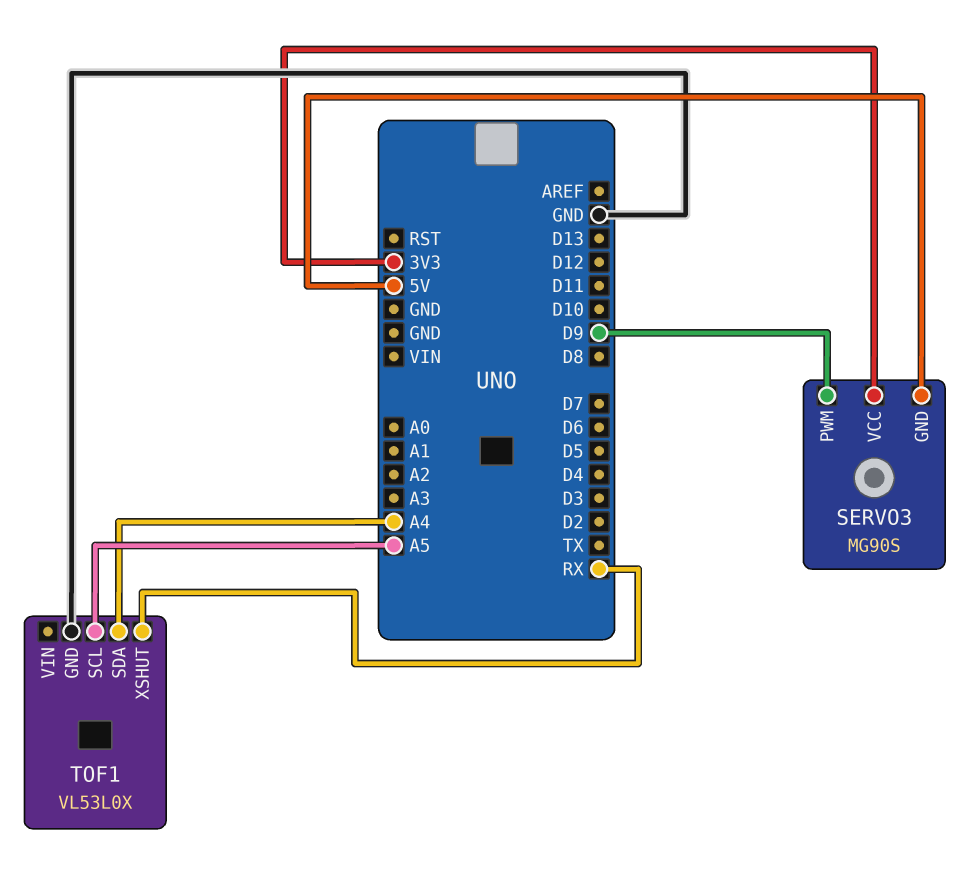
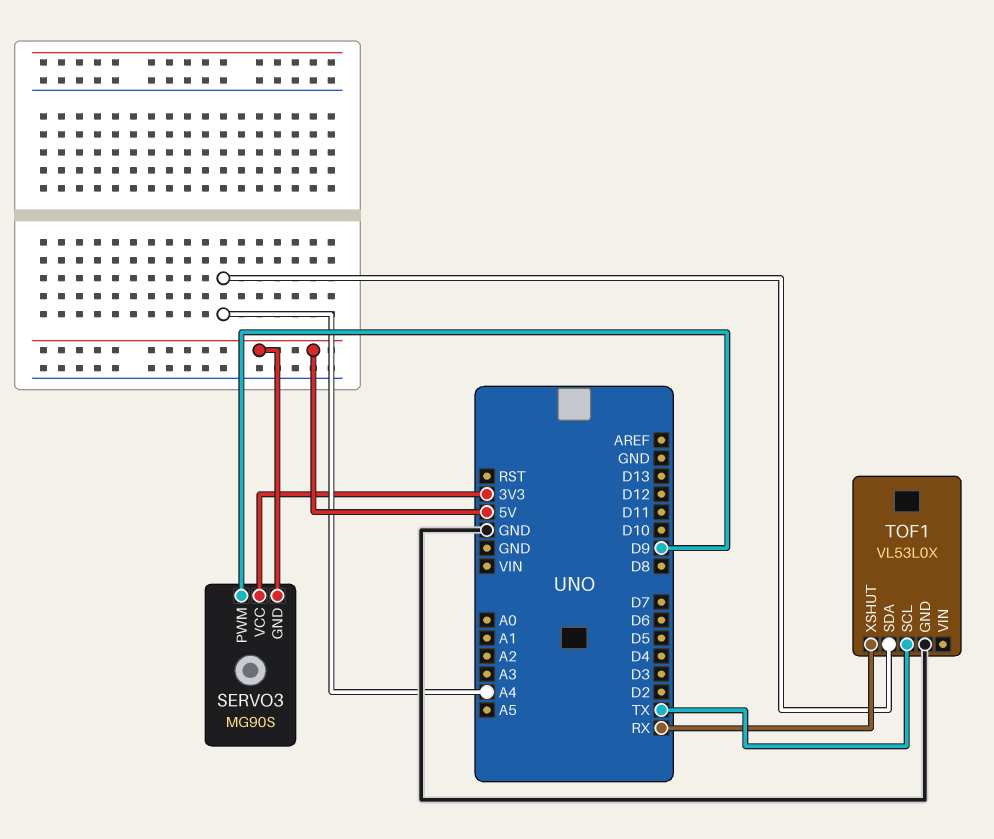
TOF1 pin SCL: A5 -> TX

